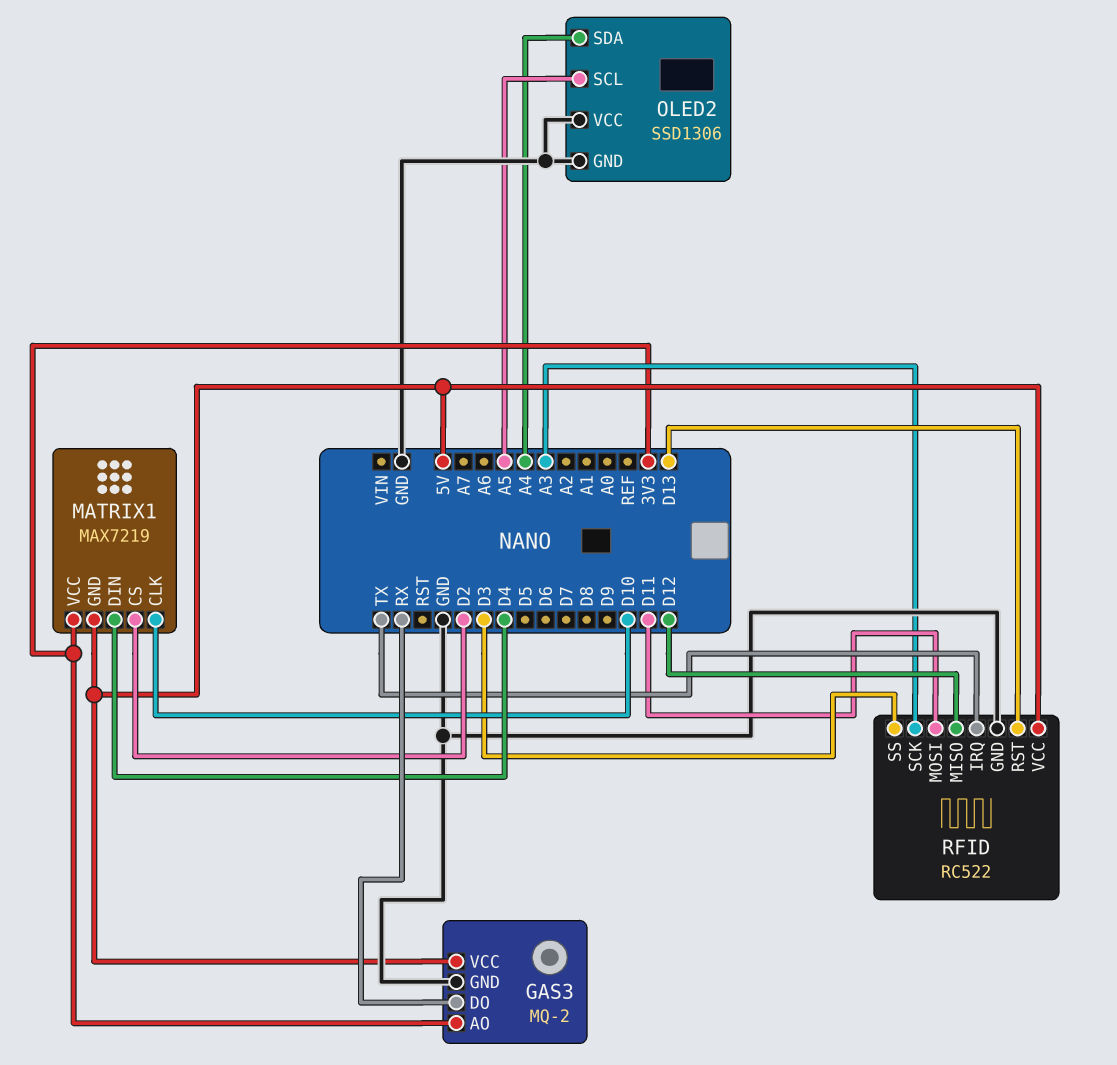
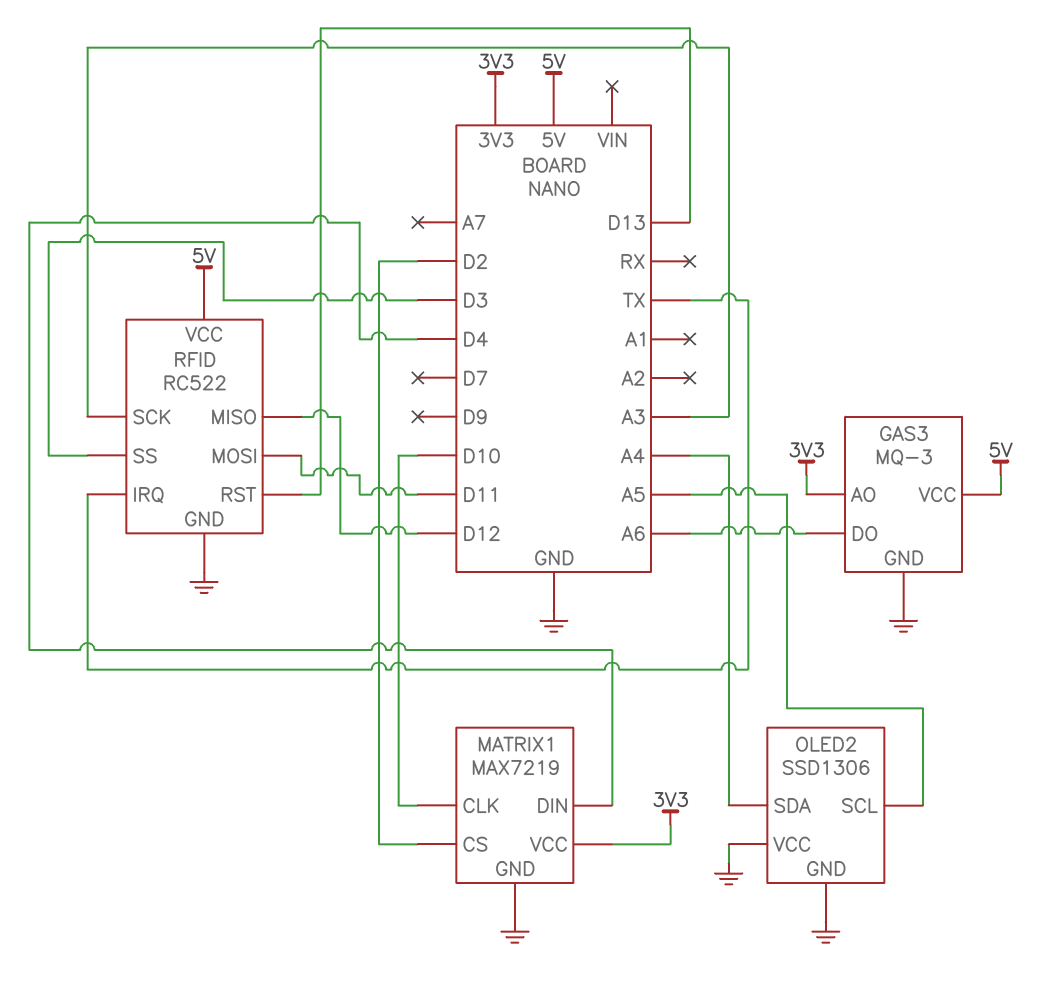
GAS3: MQ-2 -> MQ-3
GAS3 pin DO: RX -> A6
MATRIX1 pin GND: 5V -> GND

